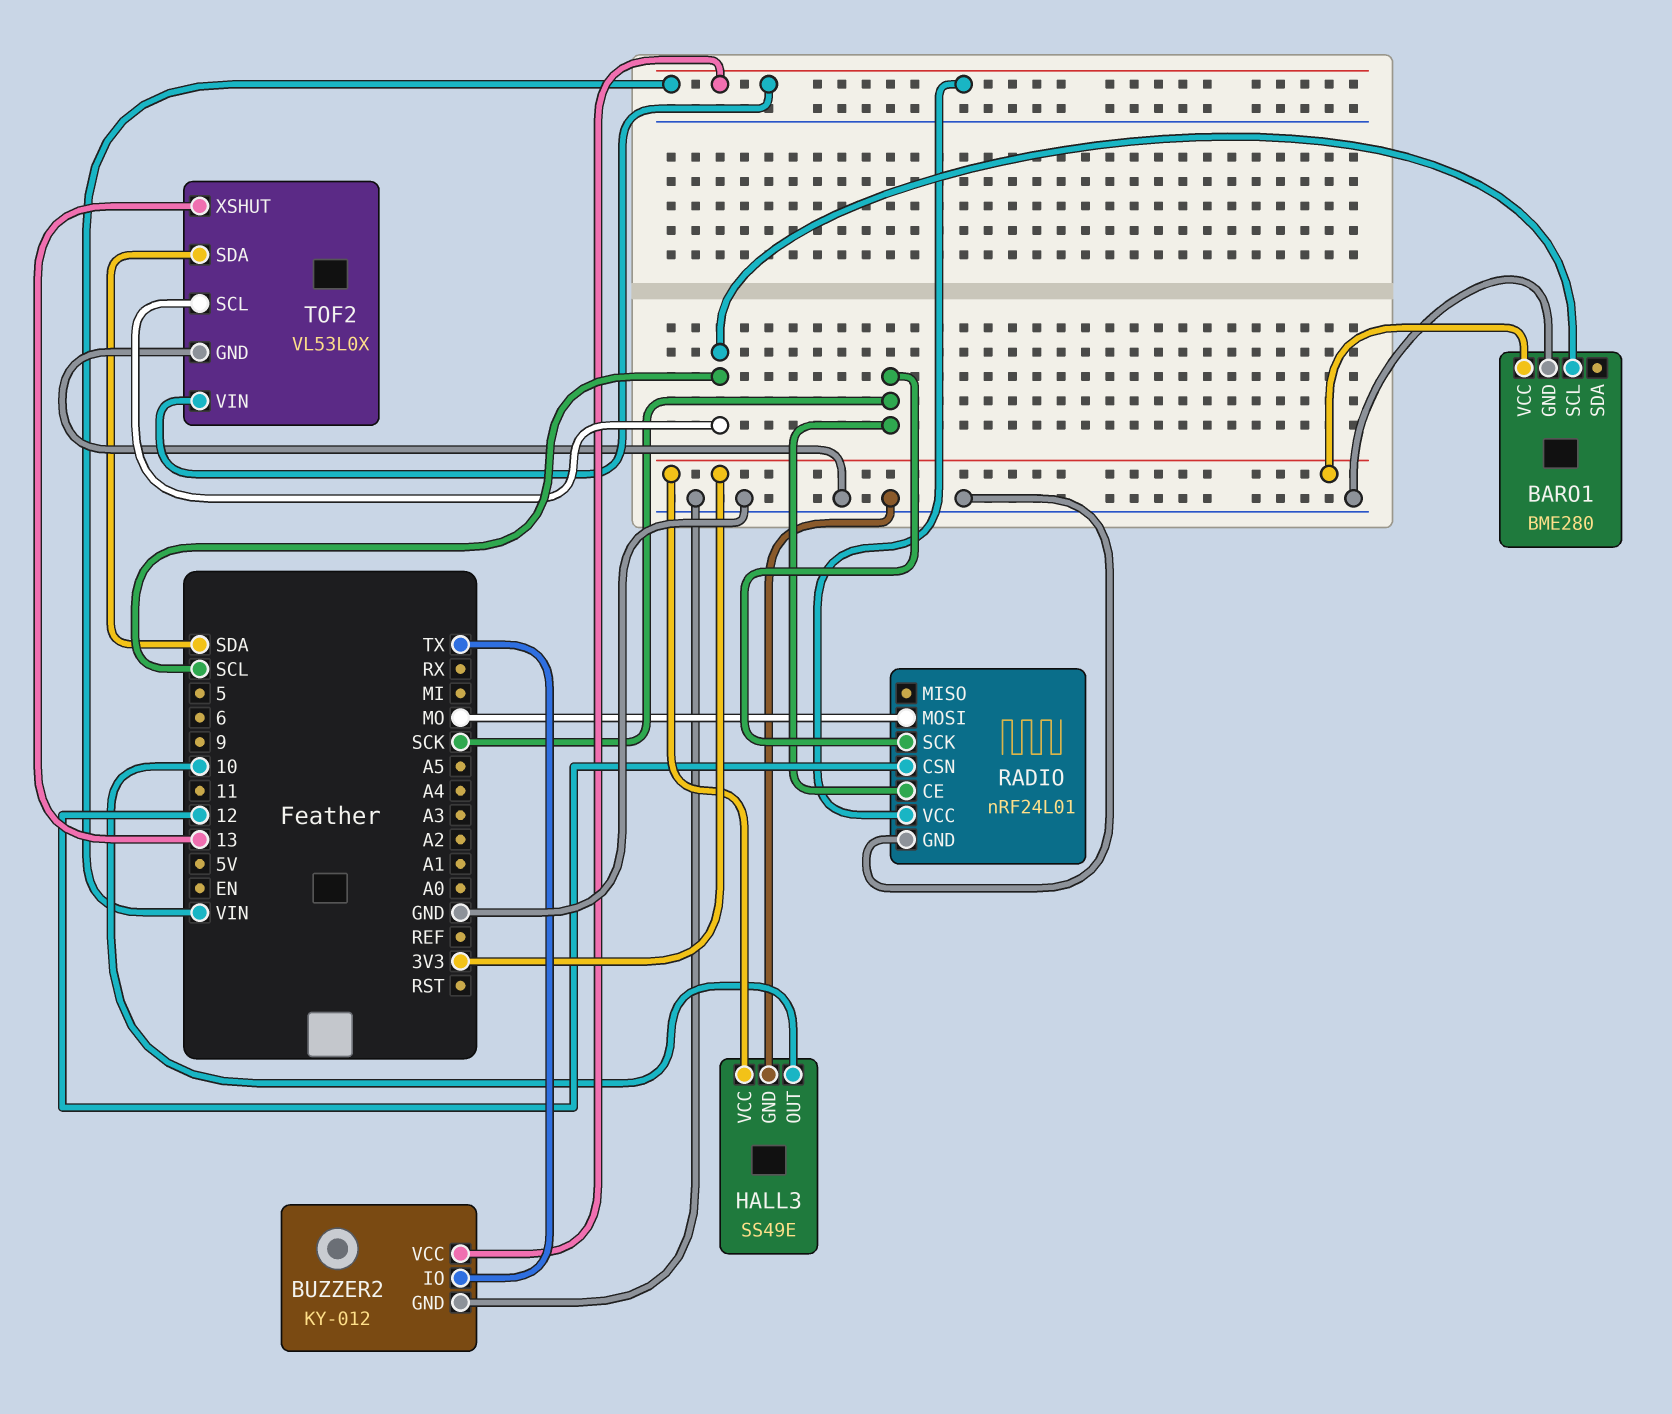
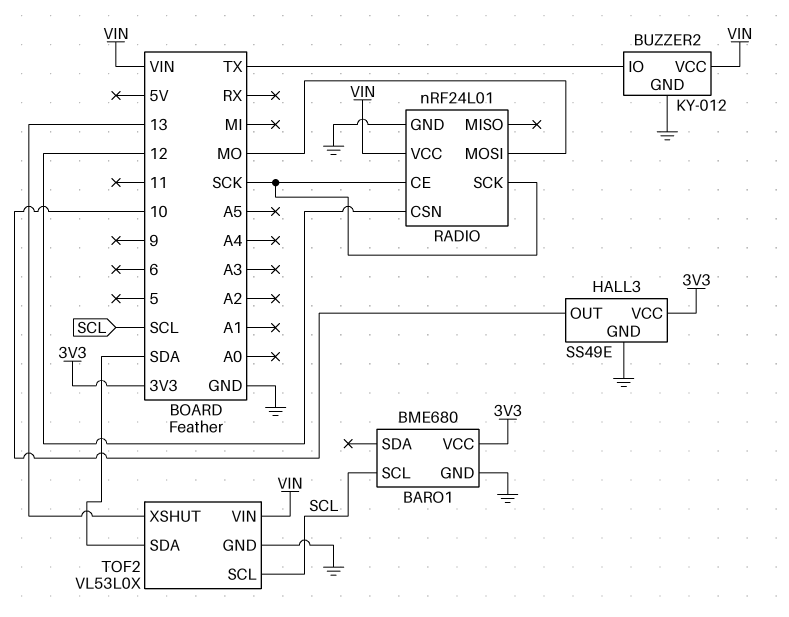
BARO1: BME280 -> BME680

